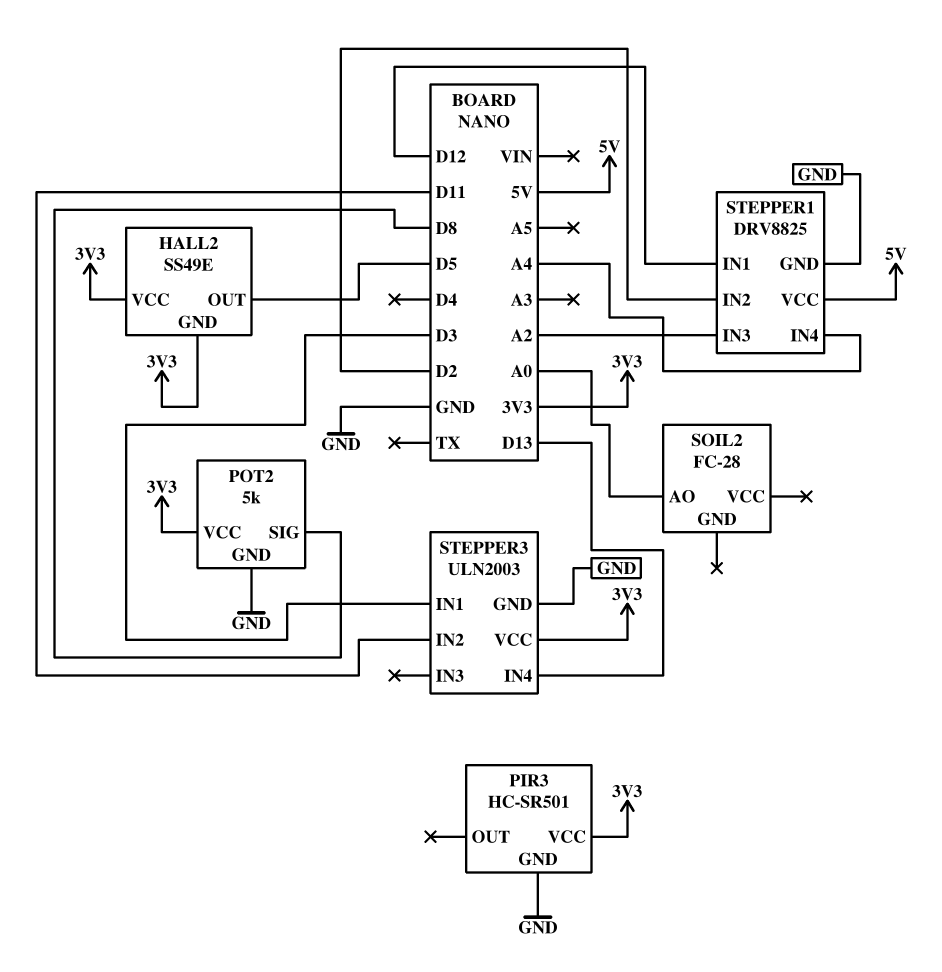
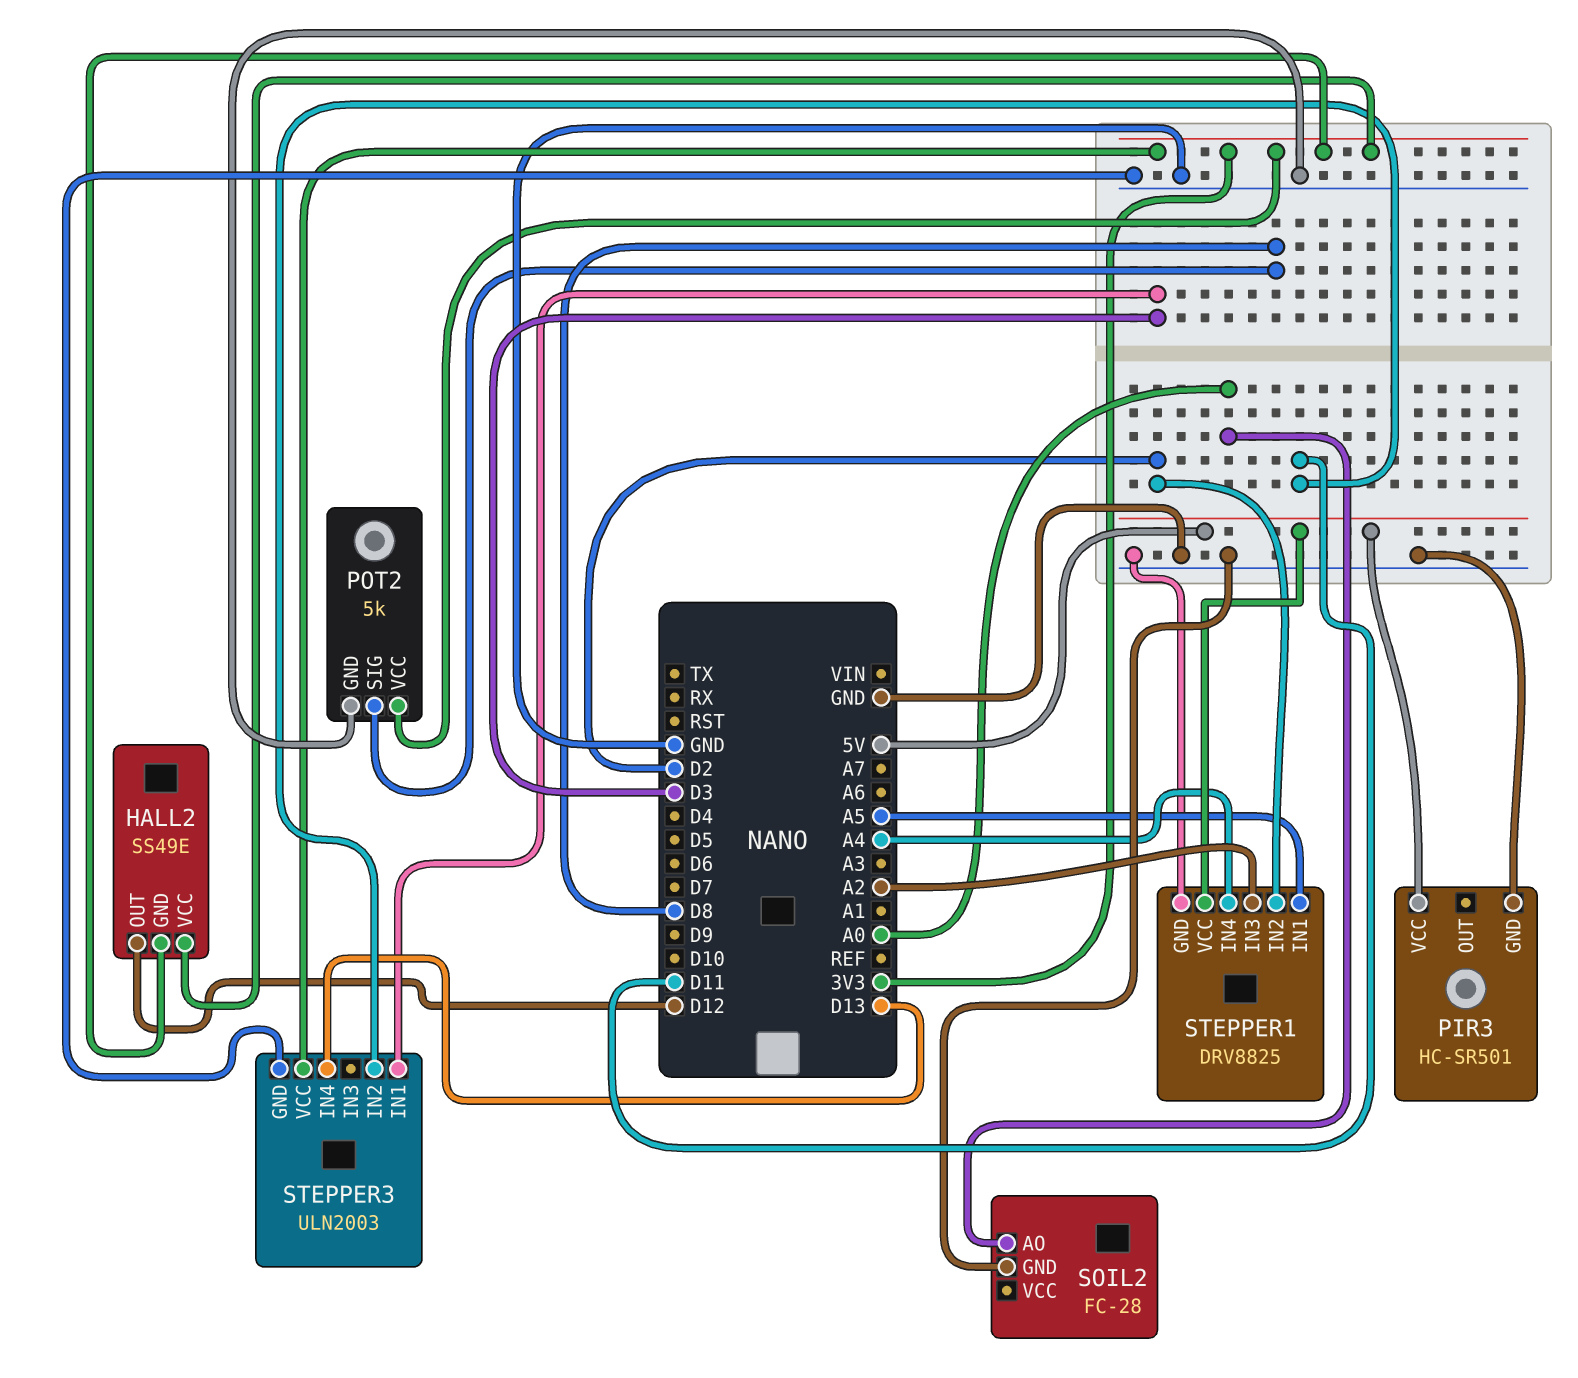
HALL2 pin OUT: D5 -> D12
PIR3 pin VCC: 3V3 -> 5V
SOIL2 pin GND: none -> GND
STEPPER1 pin IN1: D12 -> A5

